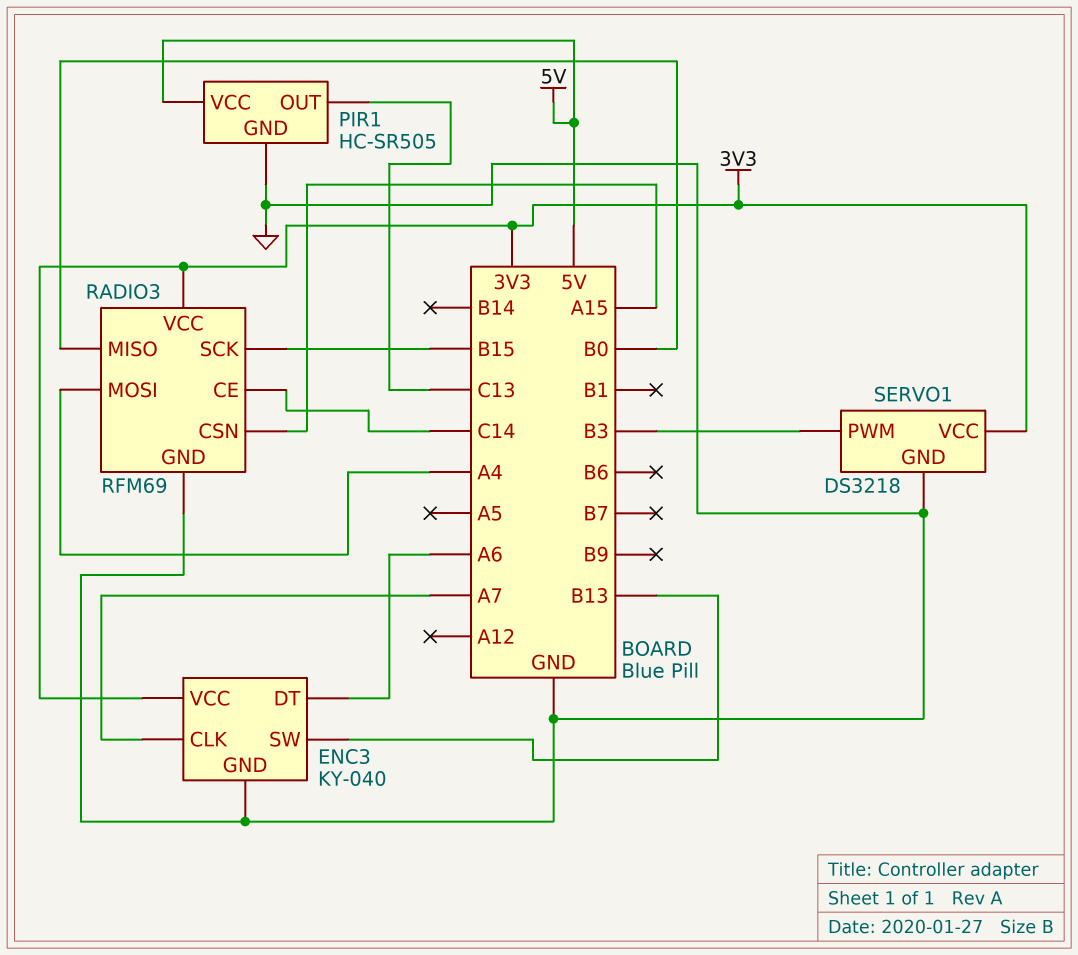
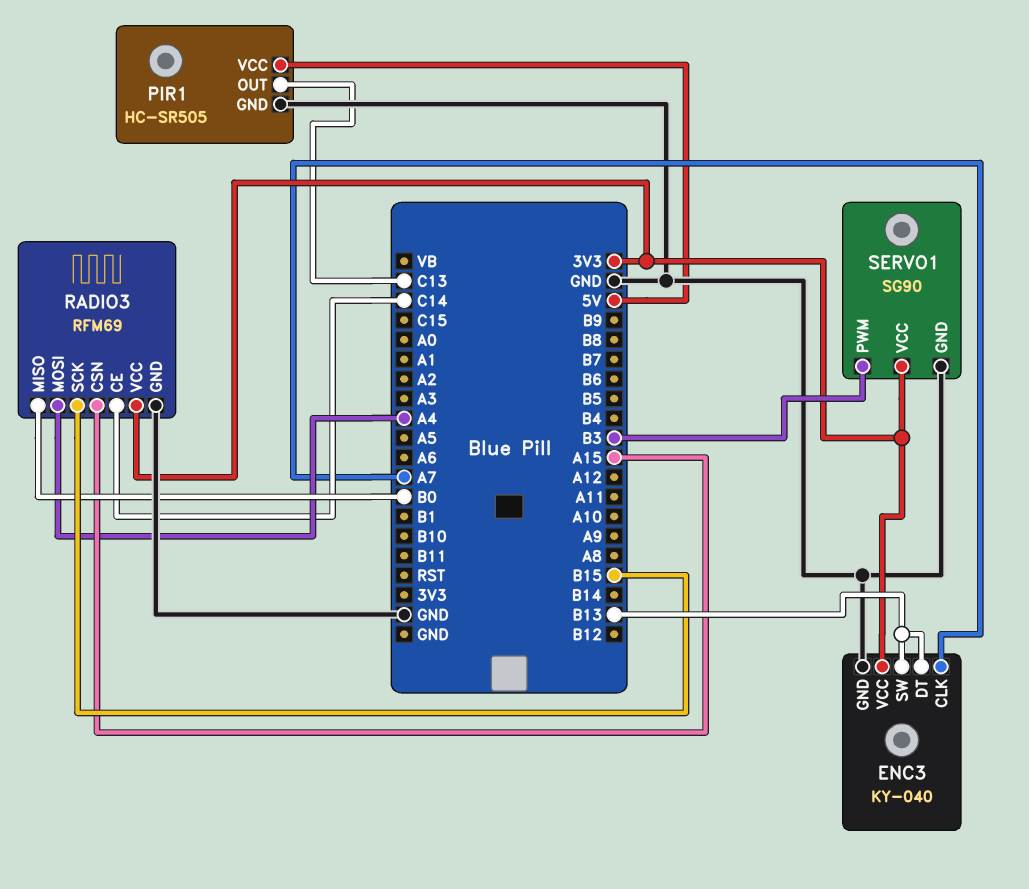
ENC3 pin DT: A6 -> B13
SERVO1: DS3218 -> SG90

